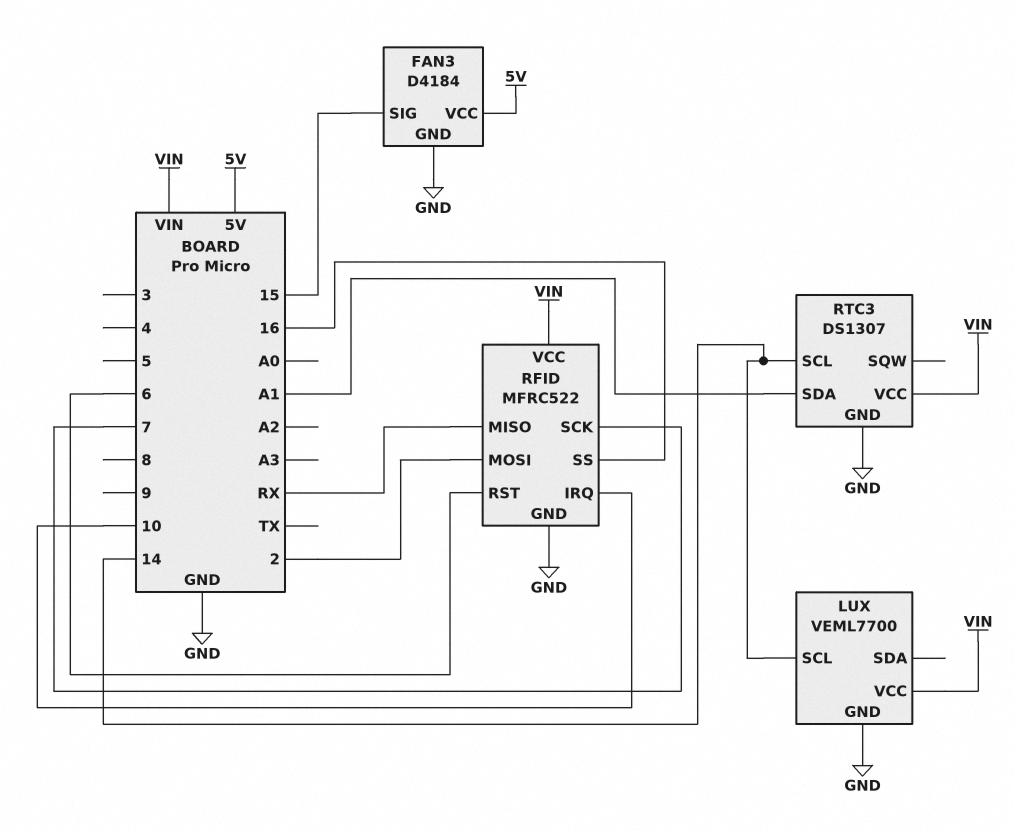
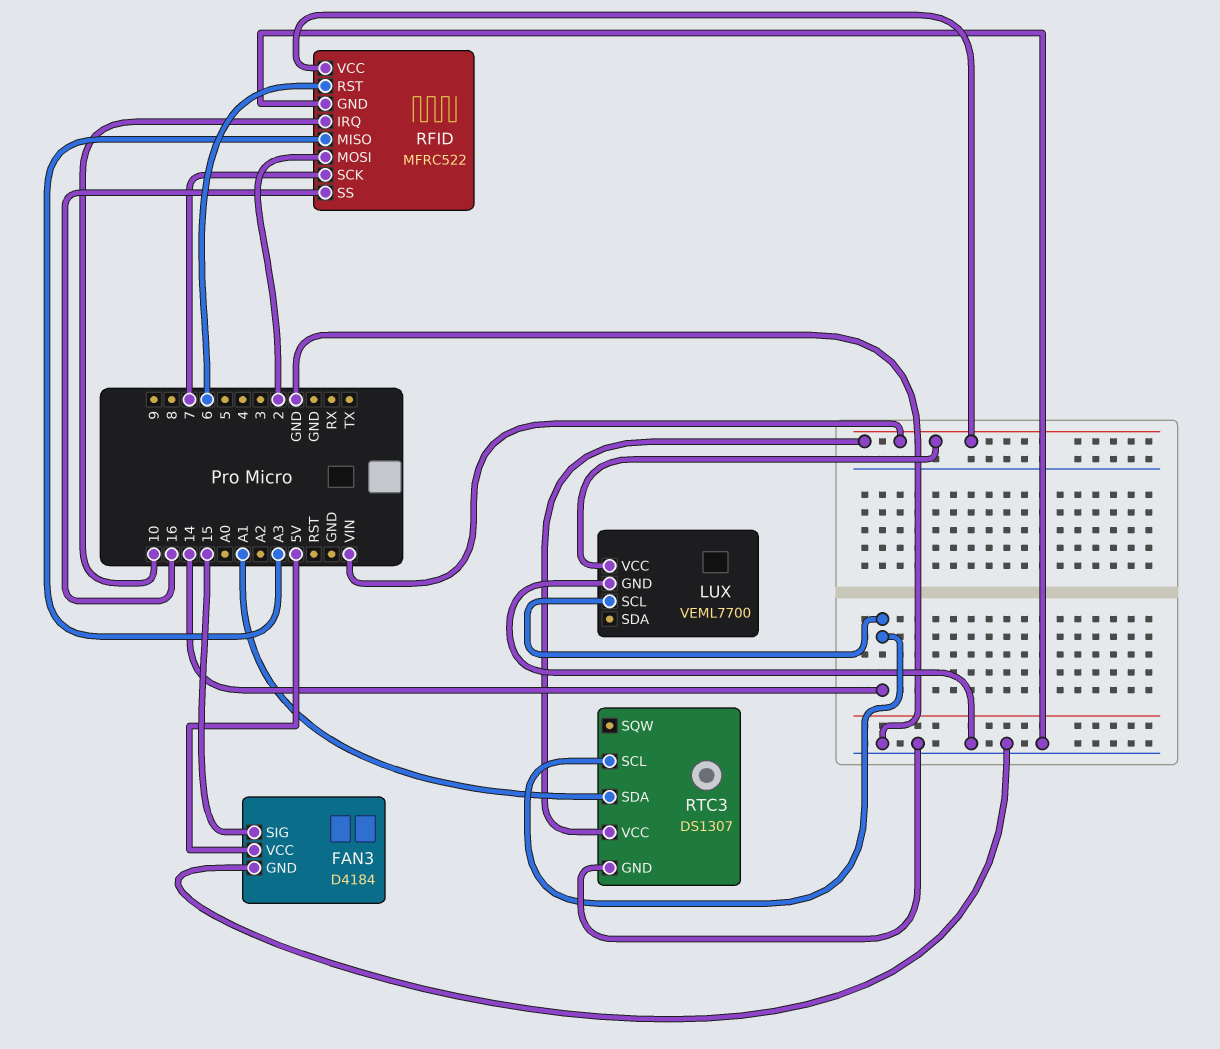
RFID pin MISO: RX -> A3

